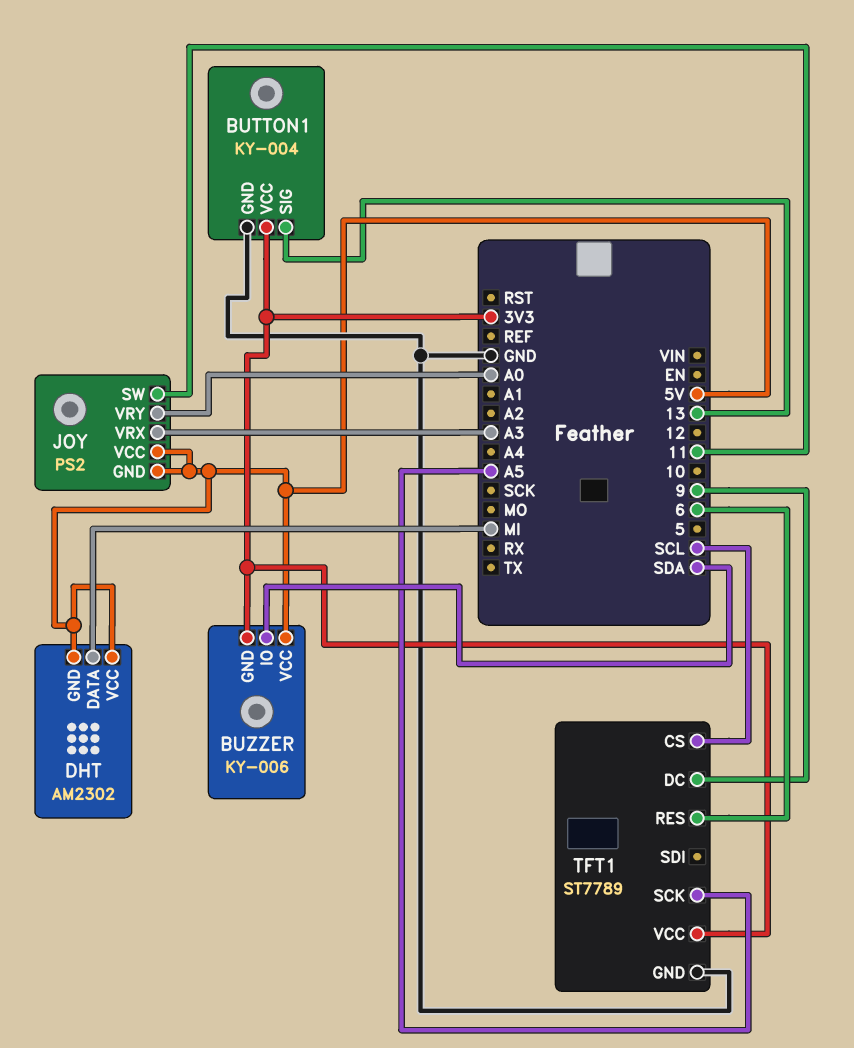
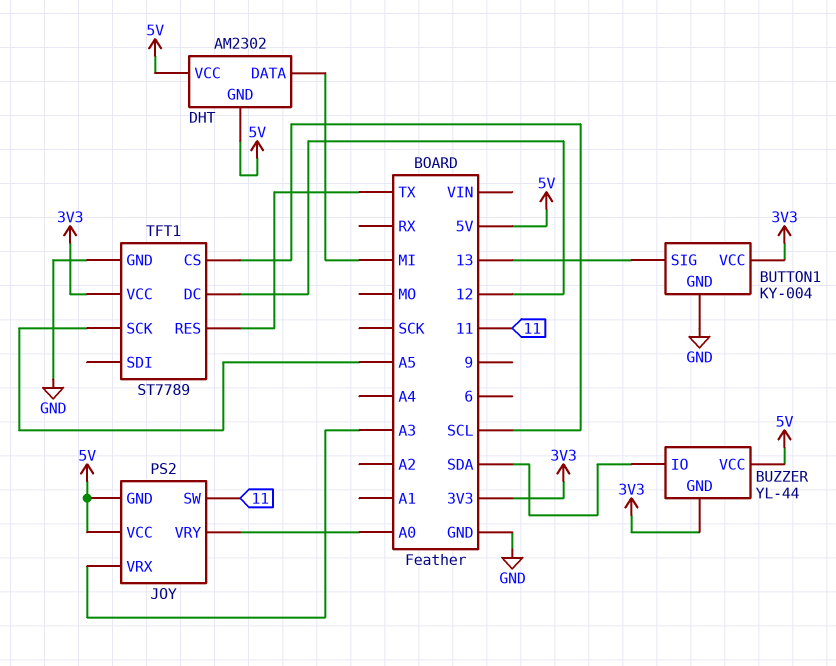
BUZZER: KY-006 -> YL-44
TFT1 pin DC: 9 -> 12
TFT1 pin RES: 6 -> TX

